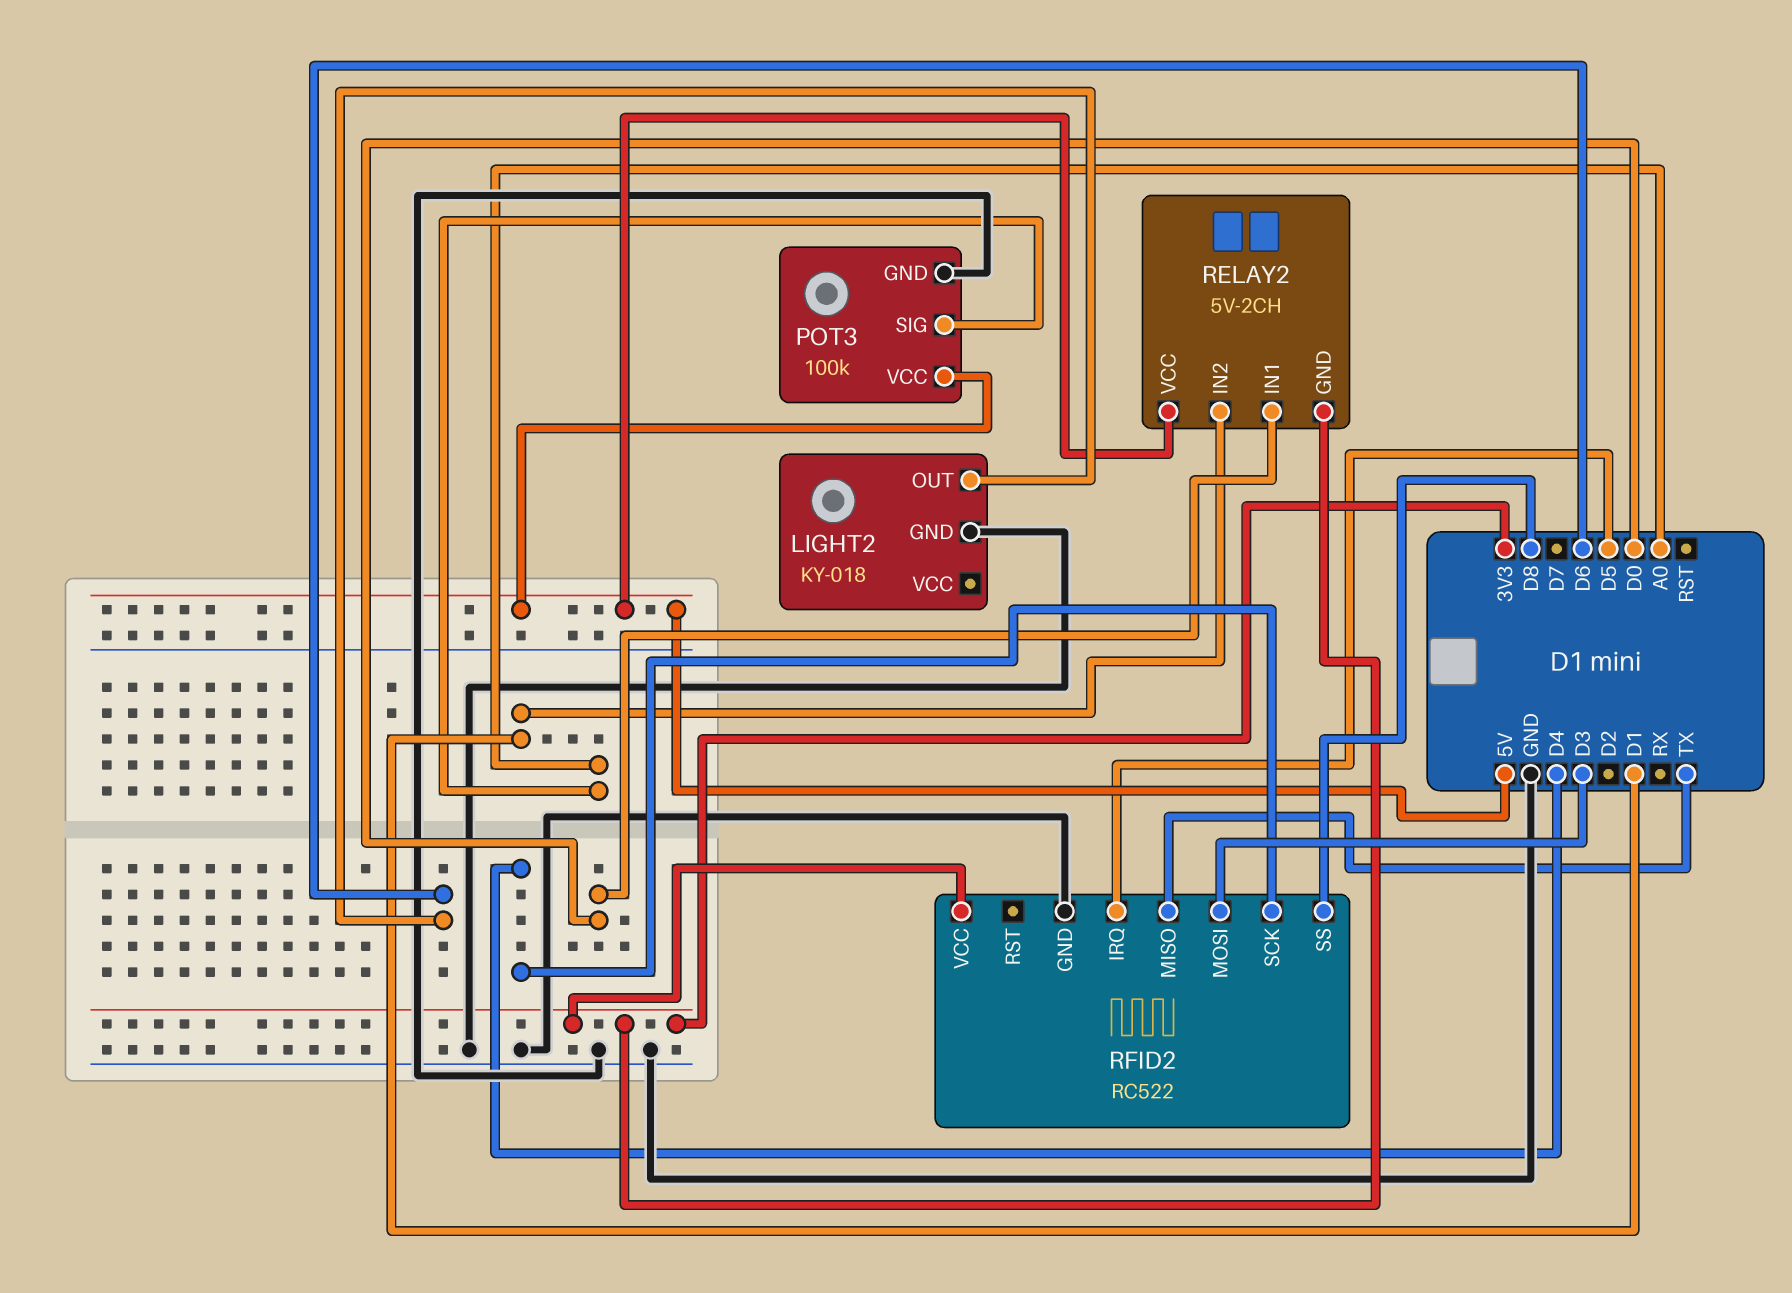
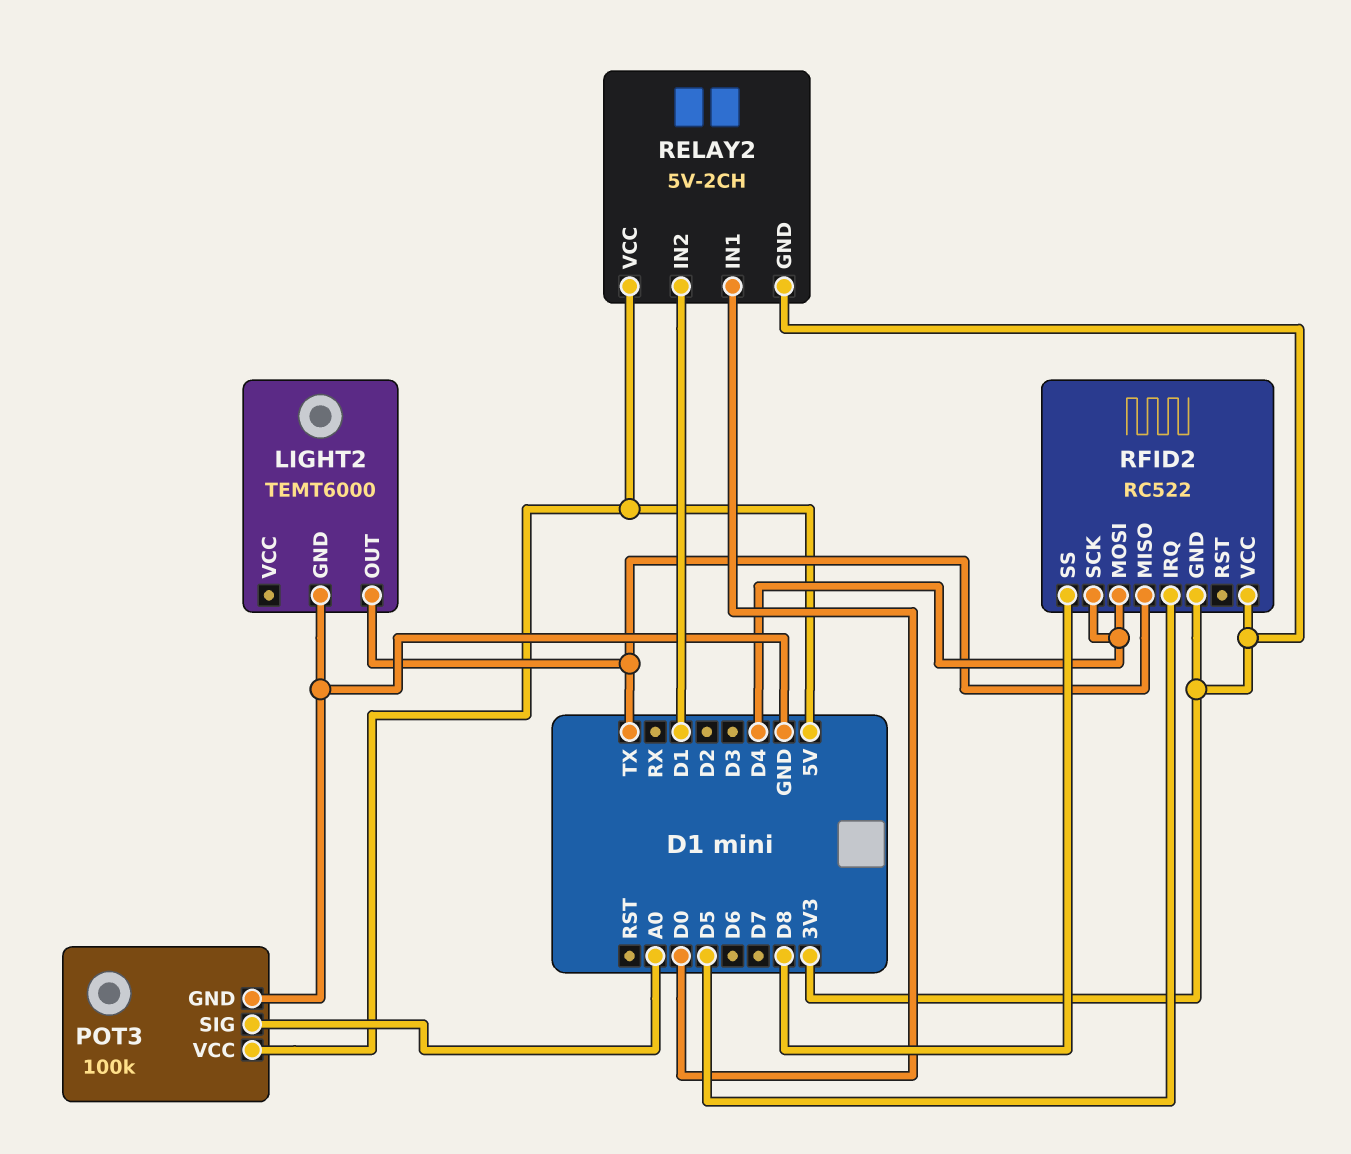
LIGHT2: KY-018 -> TEMT6000
LIGHT2 pin OUT: D6 -> TX
RFID2 pin GND: GND -> 3V3
RFID2 pin MOSI: D3 -> D4

